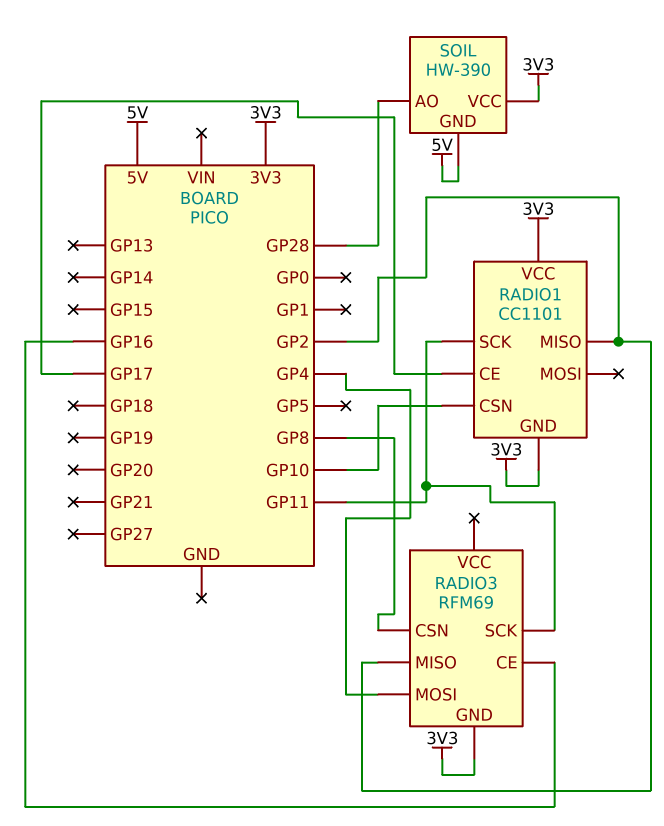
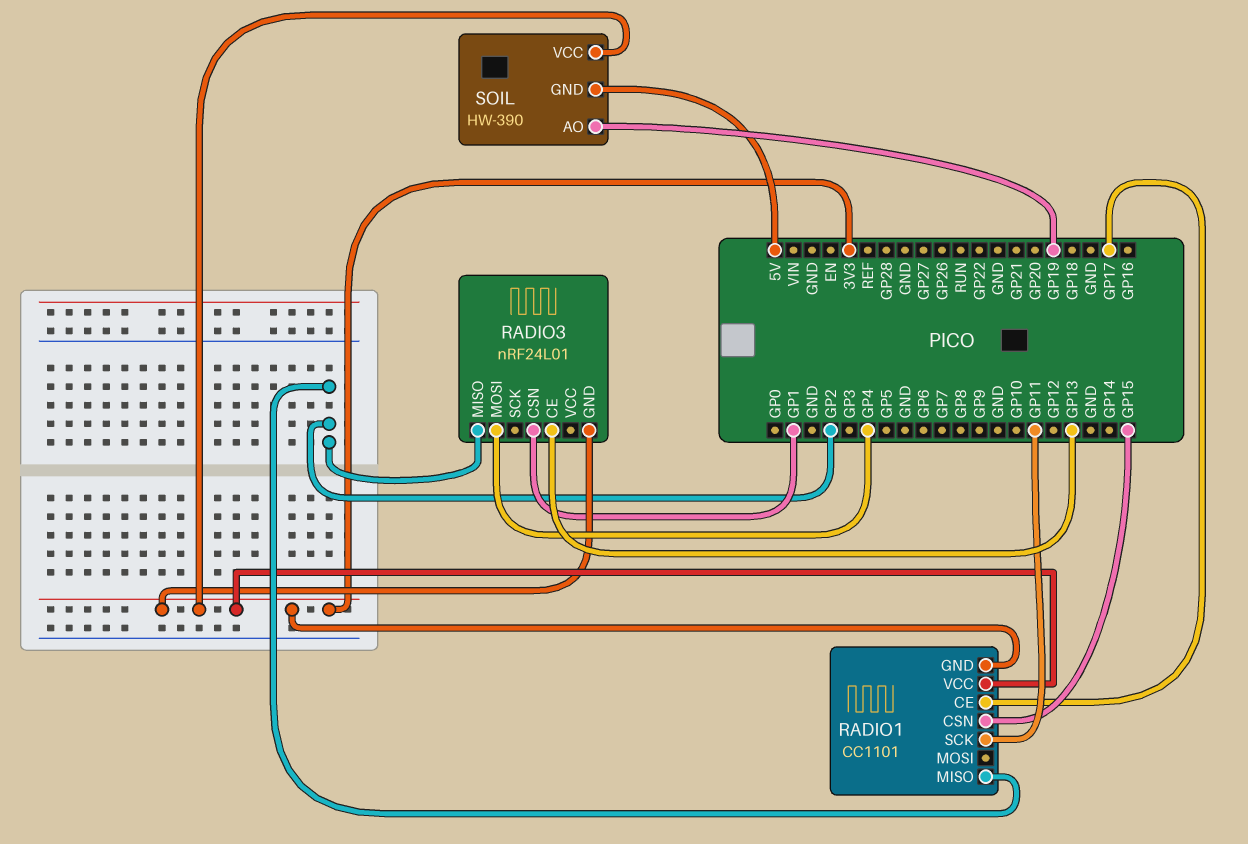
RADIO1 pin CSN: GP10 -> GP15
RADIO3: RFM69 -> nRF24L01
RADIO3 pin CE: GP16 -> GP13
RADIO3 pin CSN: GP8 -> GP1
RADIO3 pin SCK: GP11 -> none
SOIL pin AO: GP28 -> GP19

